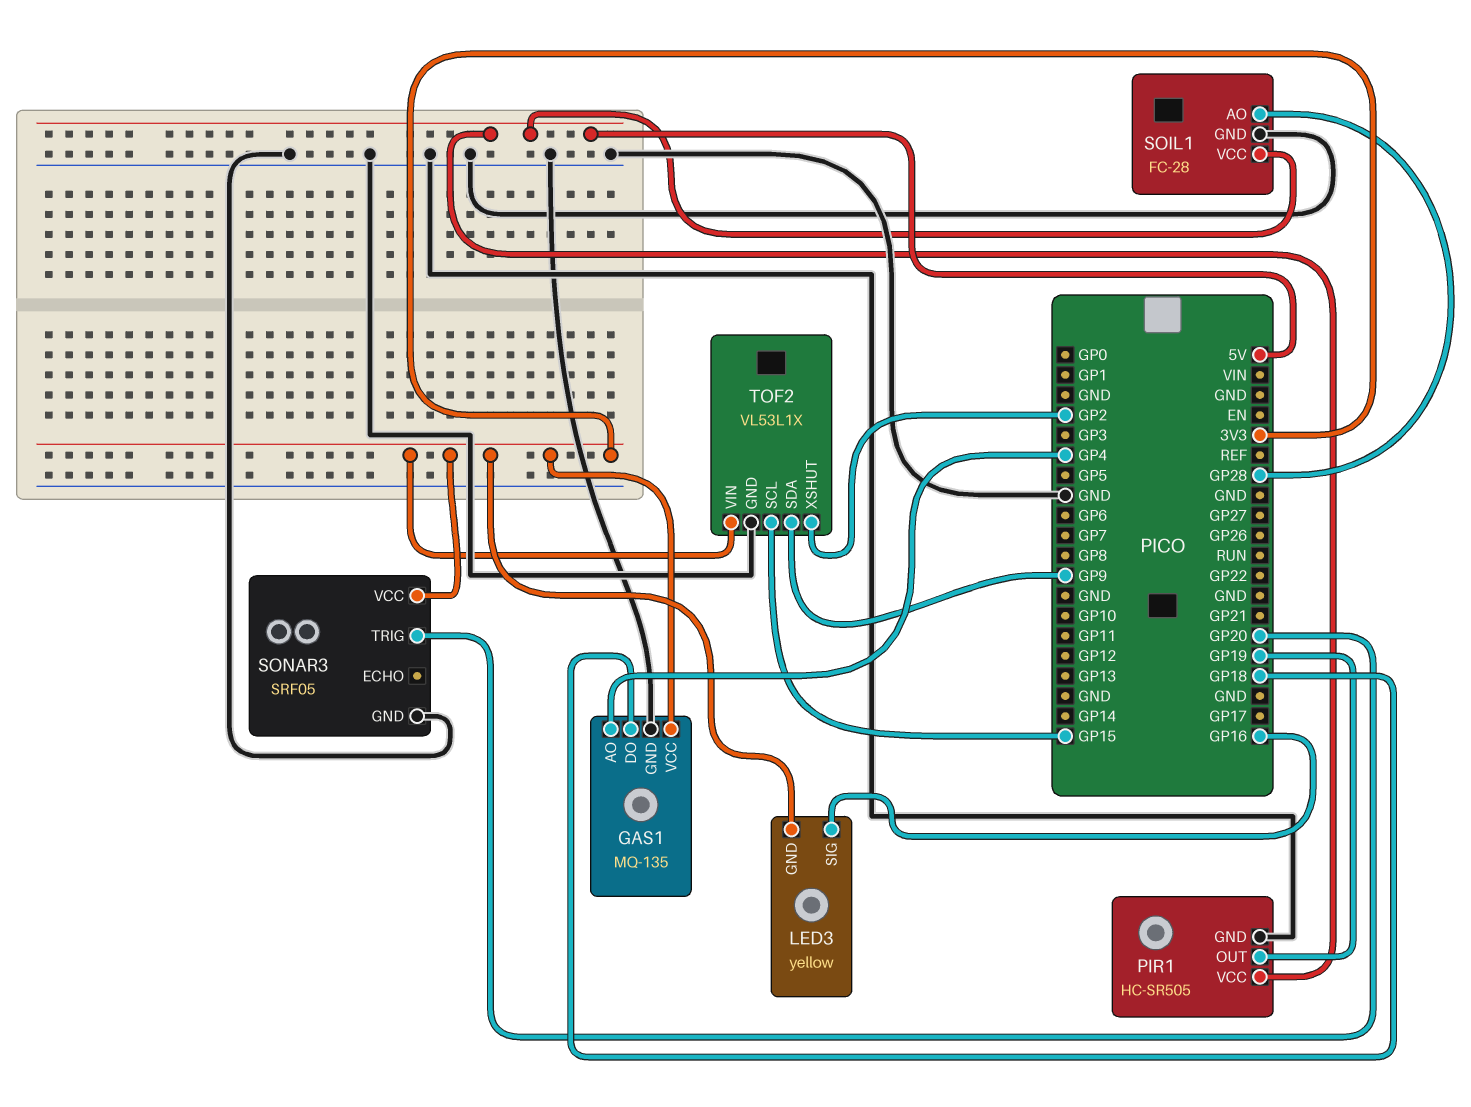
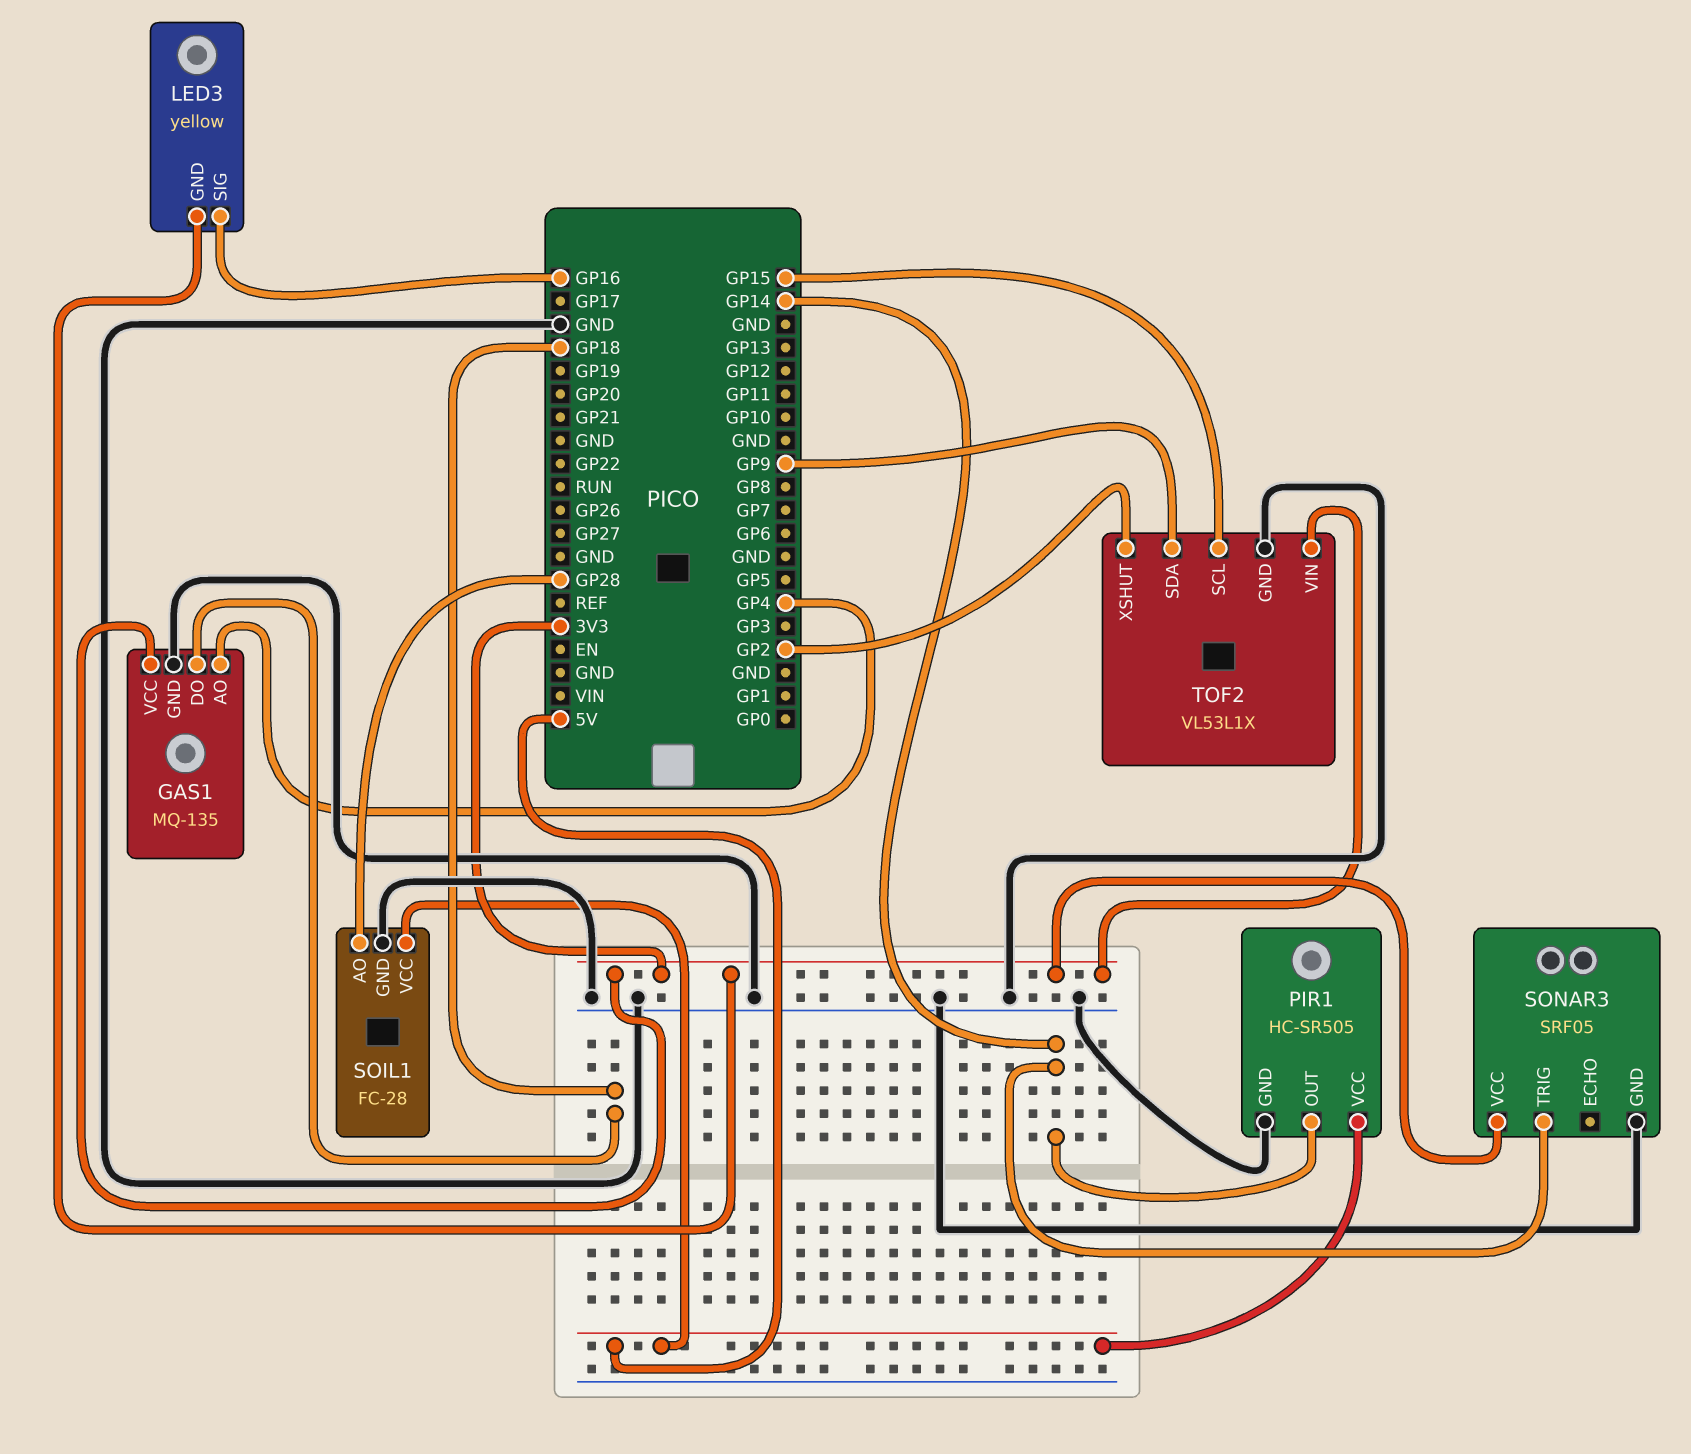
PIR1 pin OUT: GP19 -> GP14
SONAR3 pin TRIG: GP20 -> GP14

